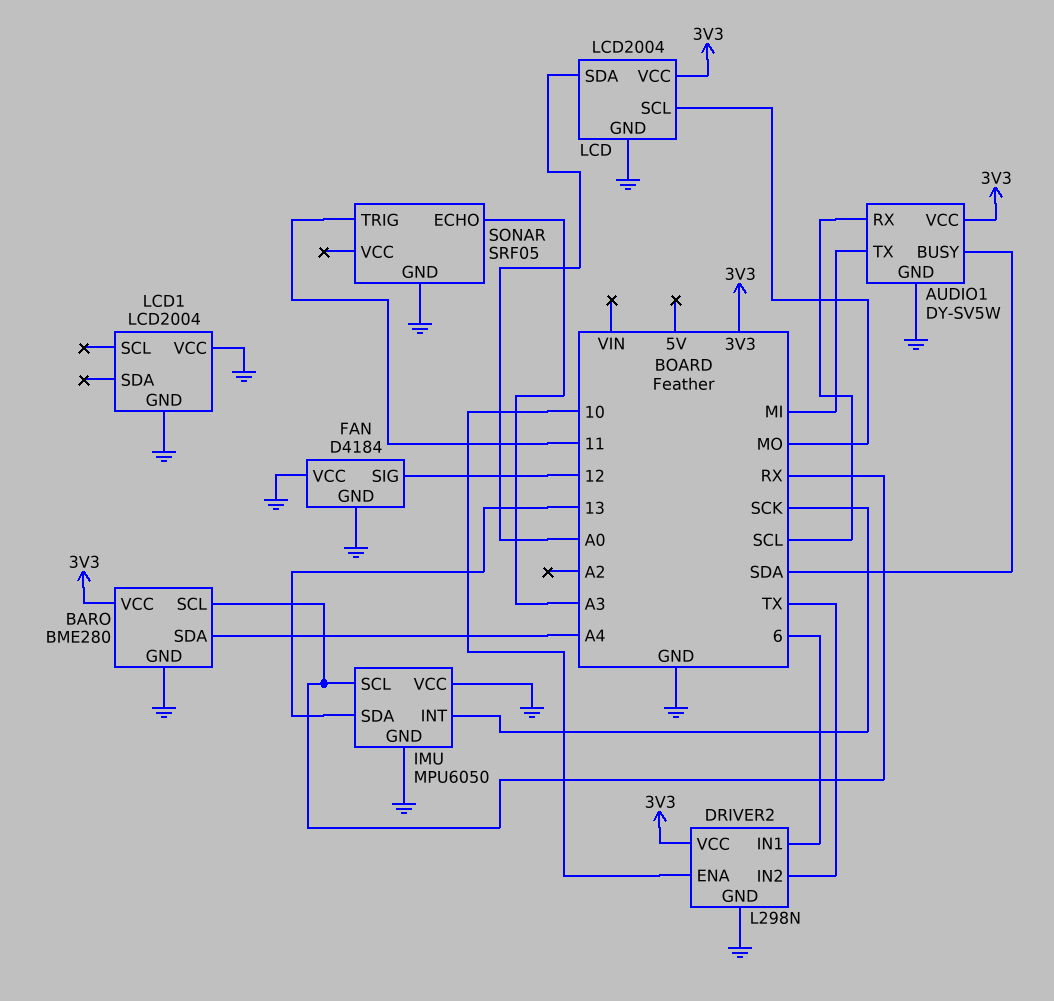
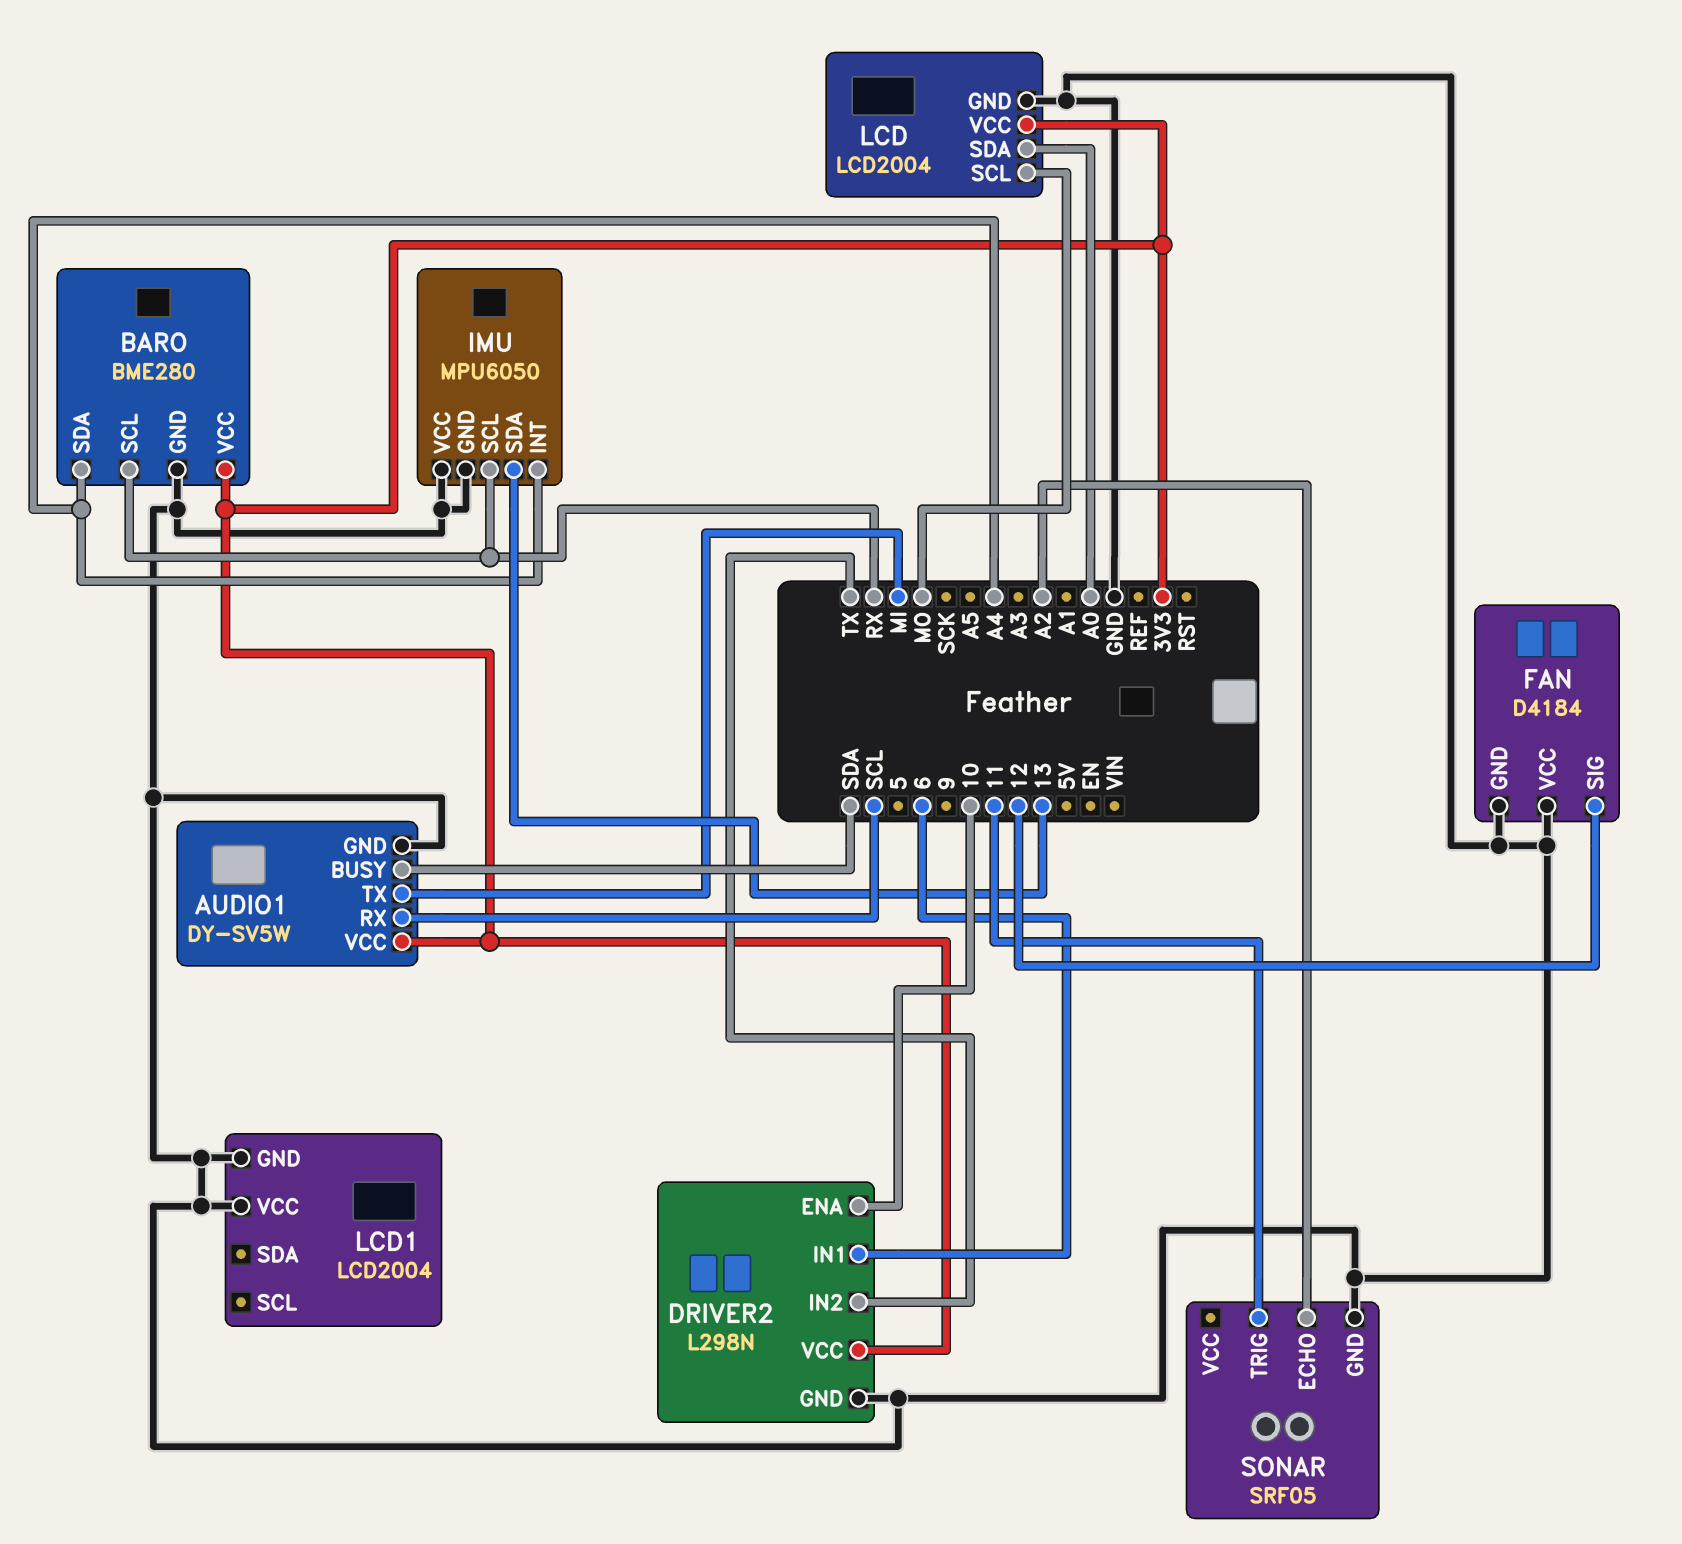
IMU pin INT: SCK -> A4
SONAR pin ECHO: A3 -> A2

